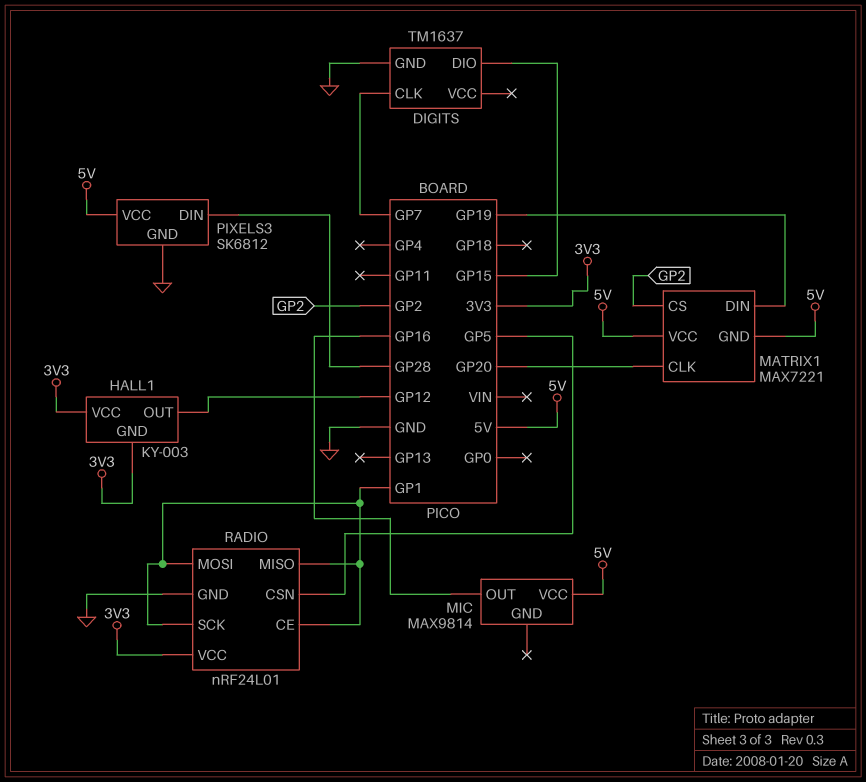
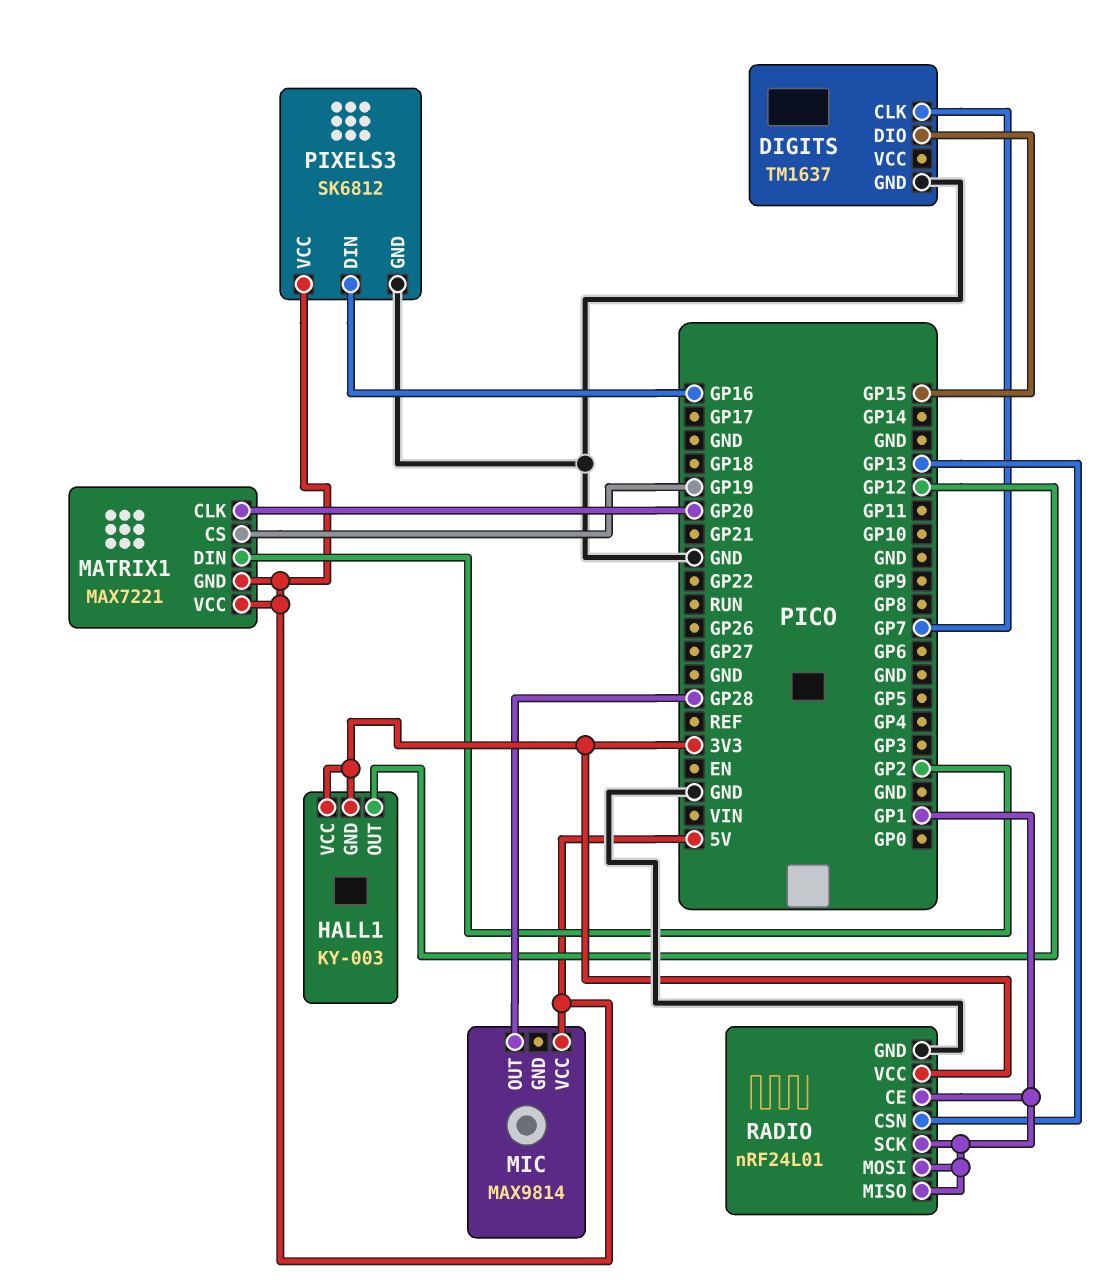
MATRIX1 pin CS: GP2 -> GP19
MATRIX1 pin DIN: GP19 -> GP2
MIC pin OUT: GP16 -> GP28
PIXELS3 pin DIN: GP28 -> GP16
RADIO pin CSN: GP5 -> GP13

